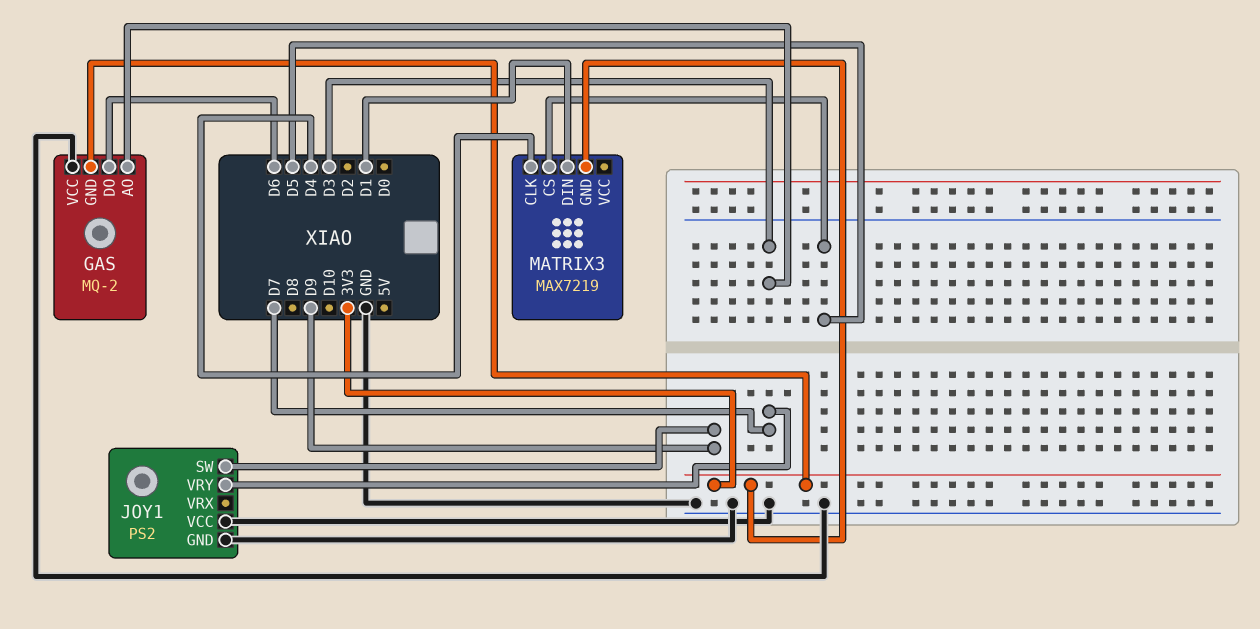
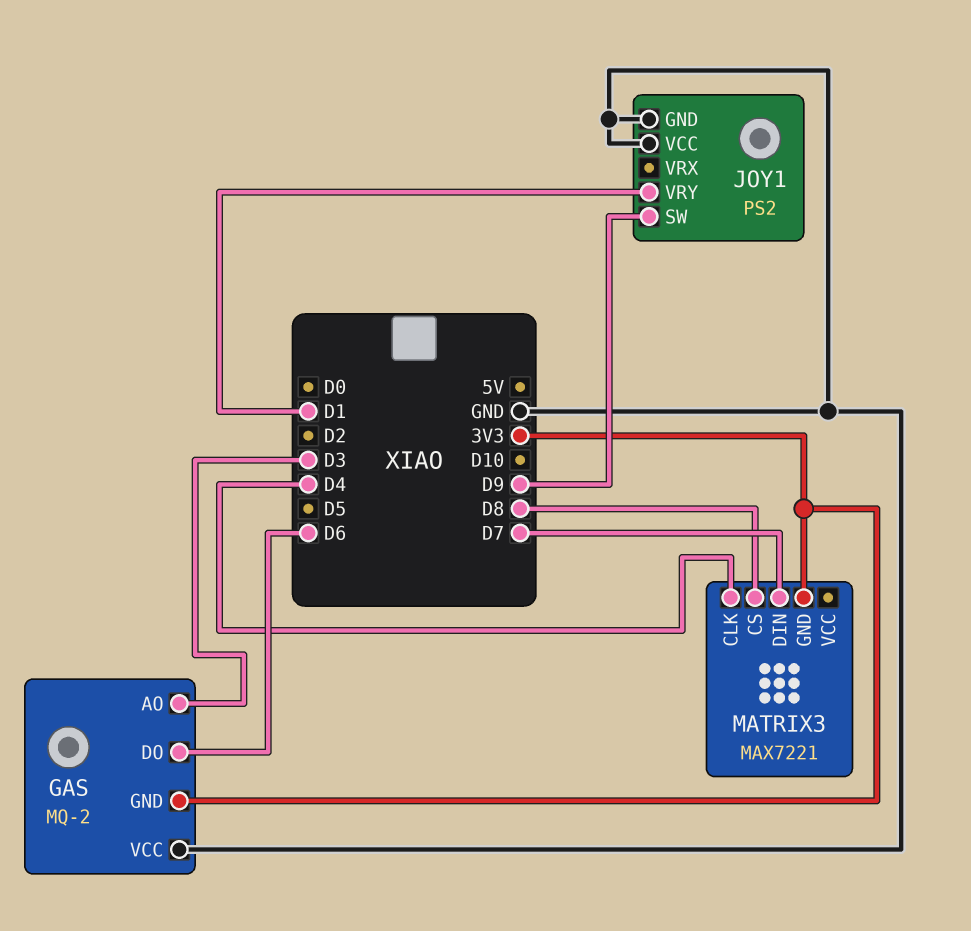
JOY1 pin VRY: D7 -> D1
MATRIX3: MAX7219 -> MAX7221
MATRIX3 pin CS: D5 -> D8
MATRIX3 pin DIN: D1 -> D7

